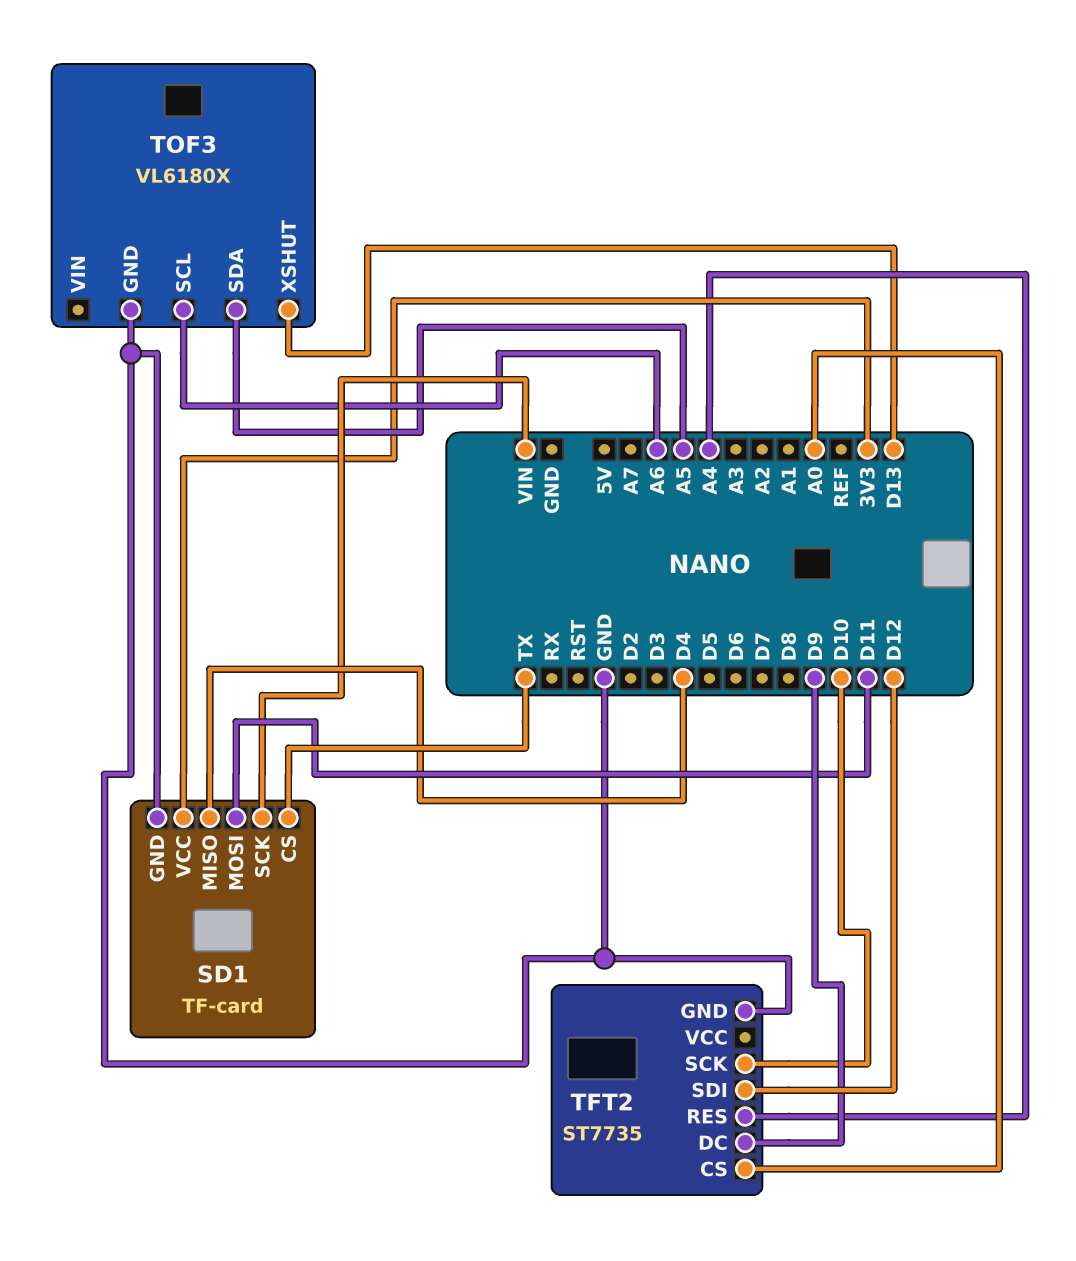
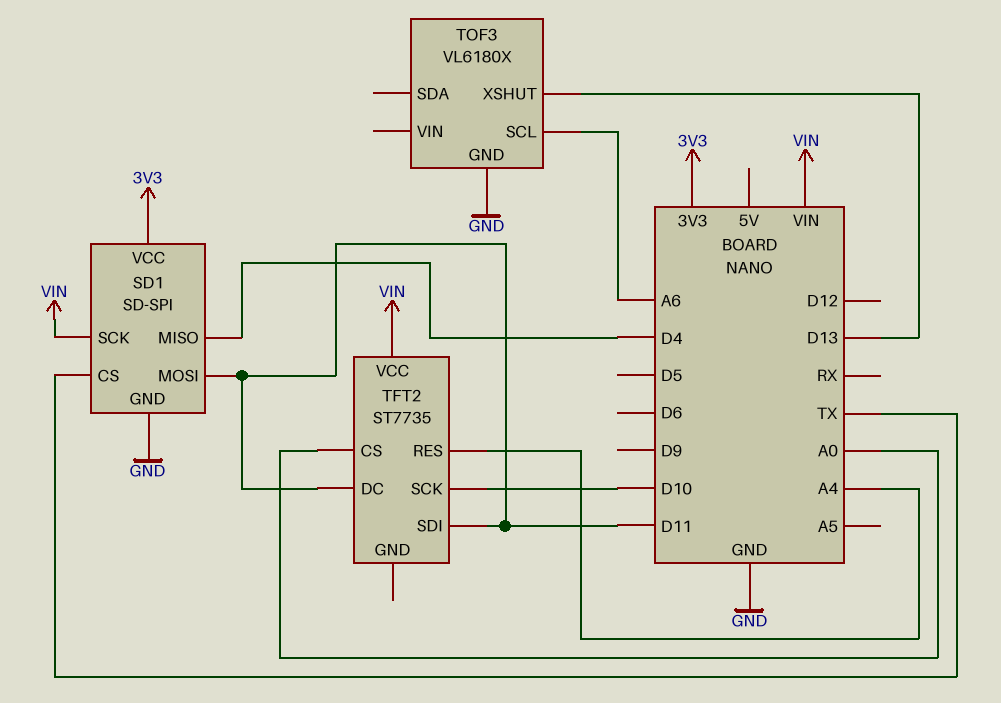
SD1: TF-card -> SD-SPI
TFT2 pin DC: D9 -> D11
TFT2 pin GND: GND -> none
TFT2 pin SDI: D12 -> D11
TFT2 pin VCC: none -> VIN
TOF3 pin SDA: A5 -> none

